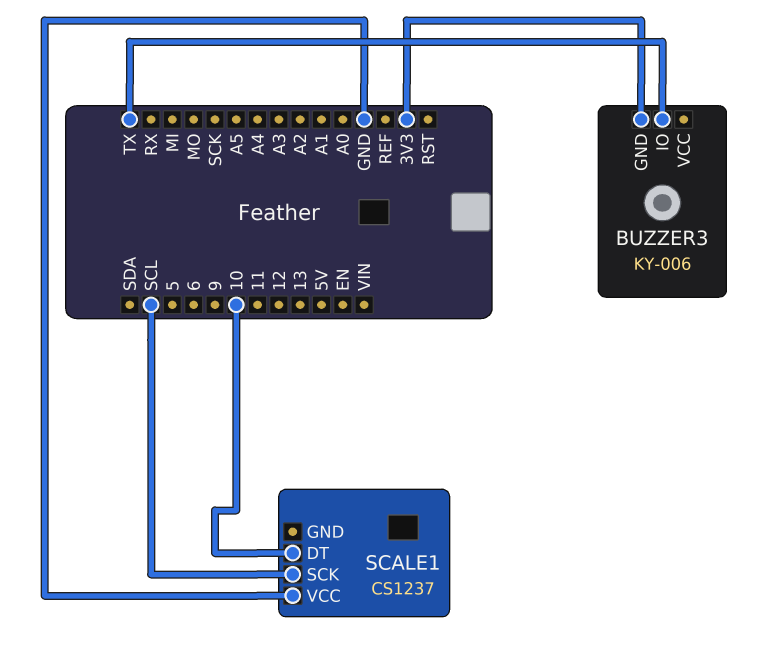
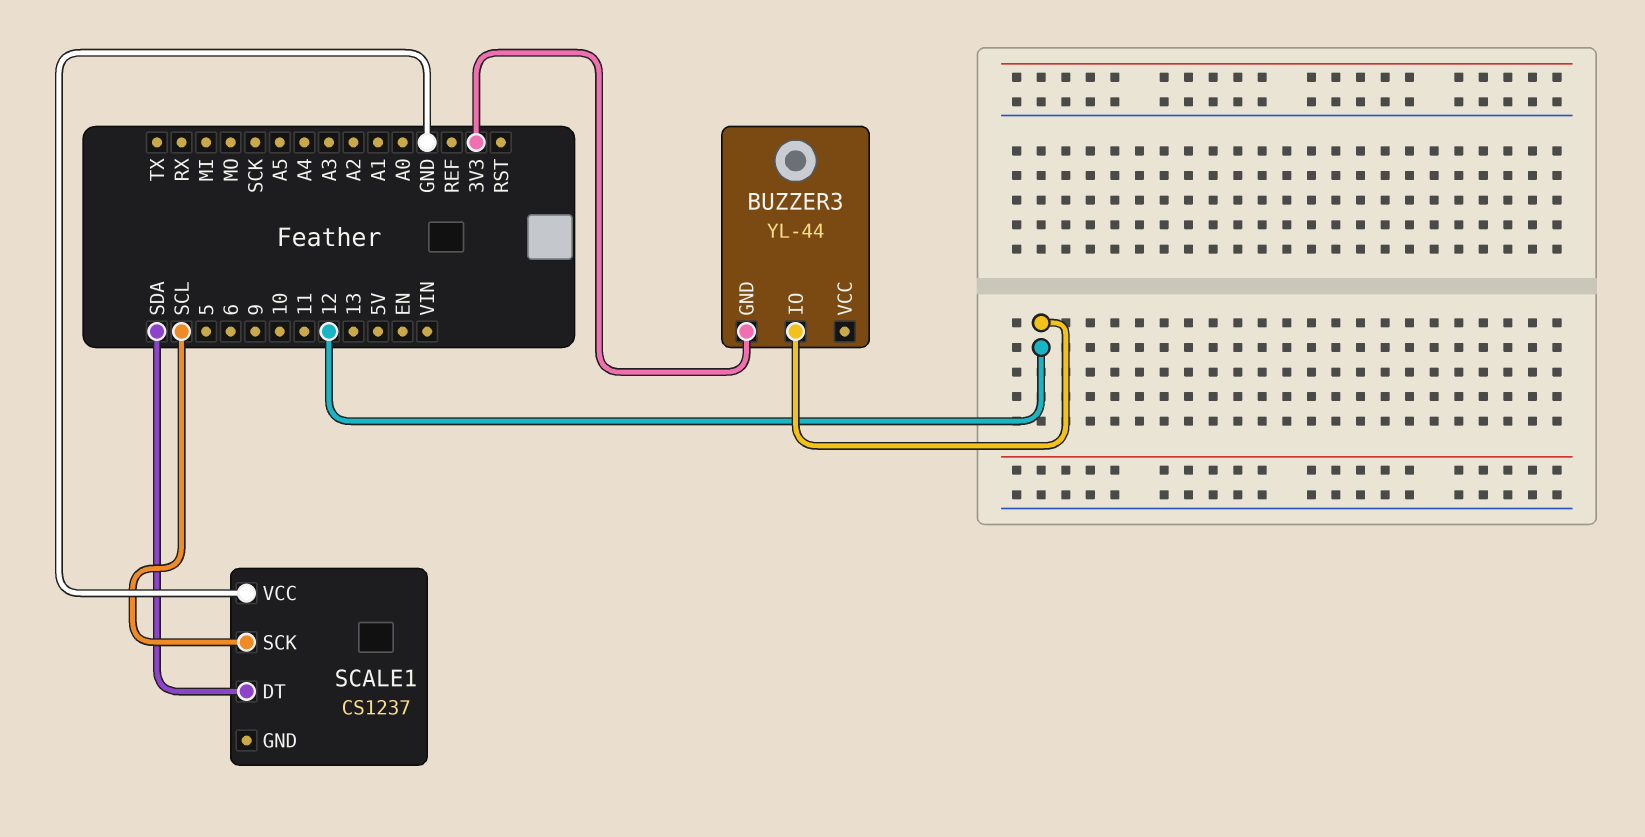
BUZZER3: KY-006 -> YL-44
BUZZER3 pin IO: TX -> 12
SCALE1 pin DT: 10 -> SDA

